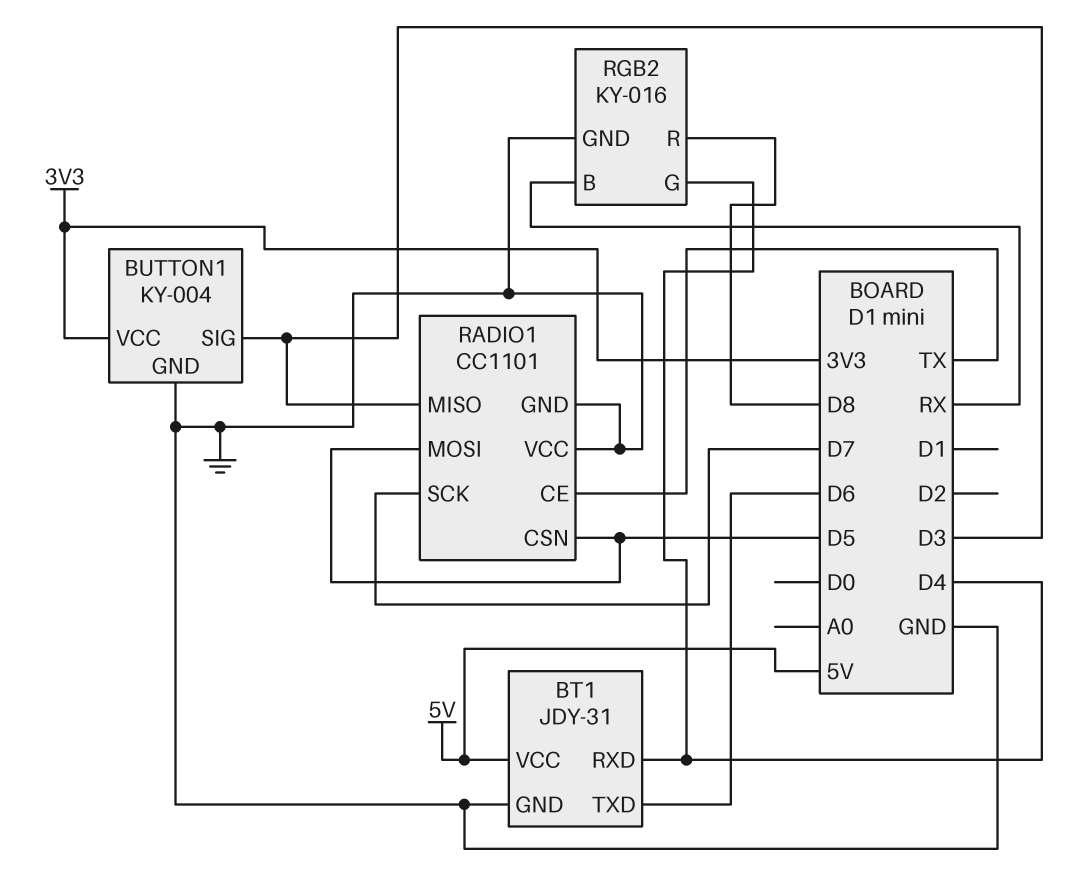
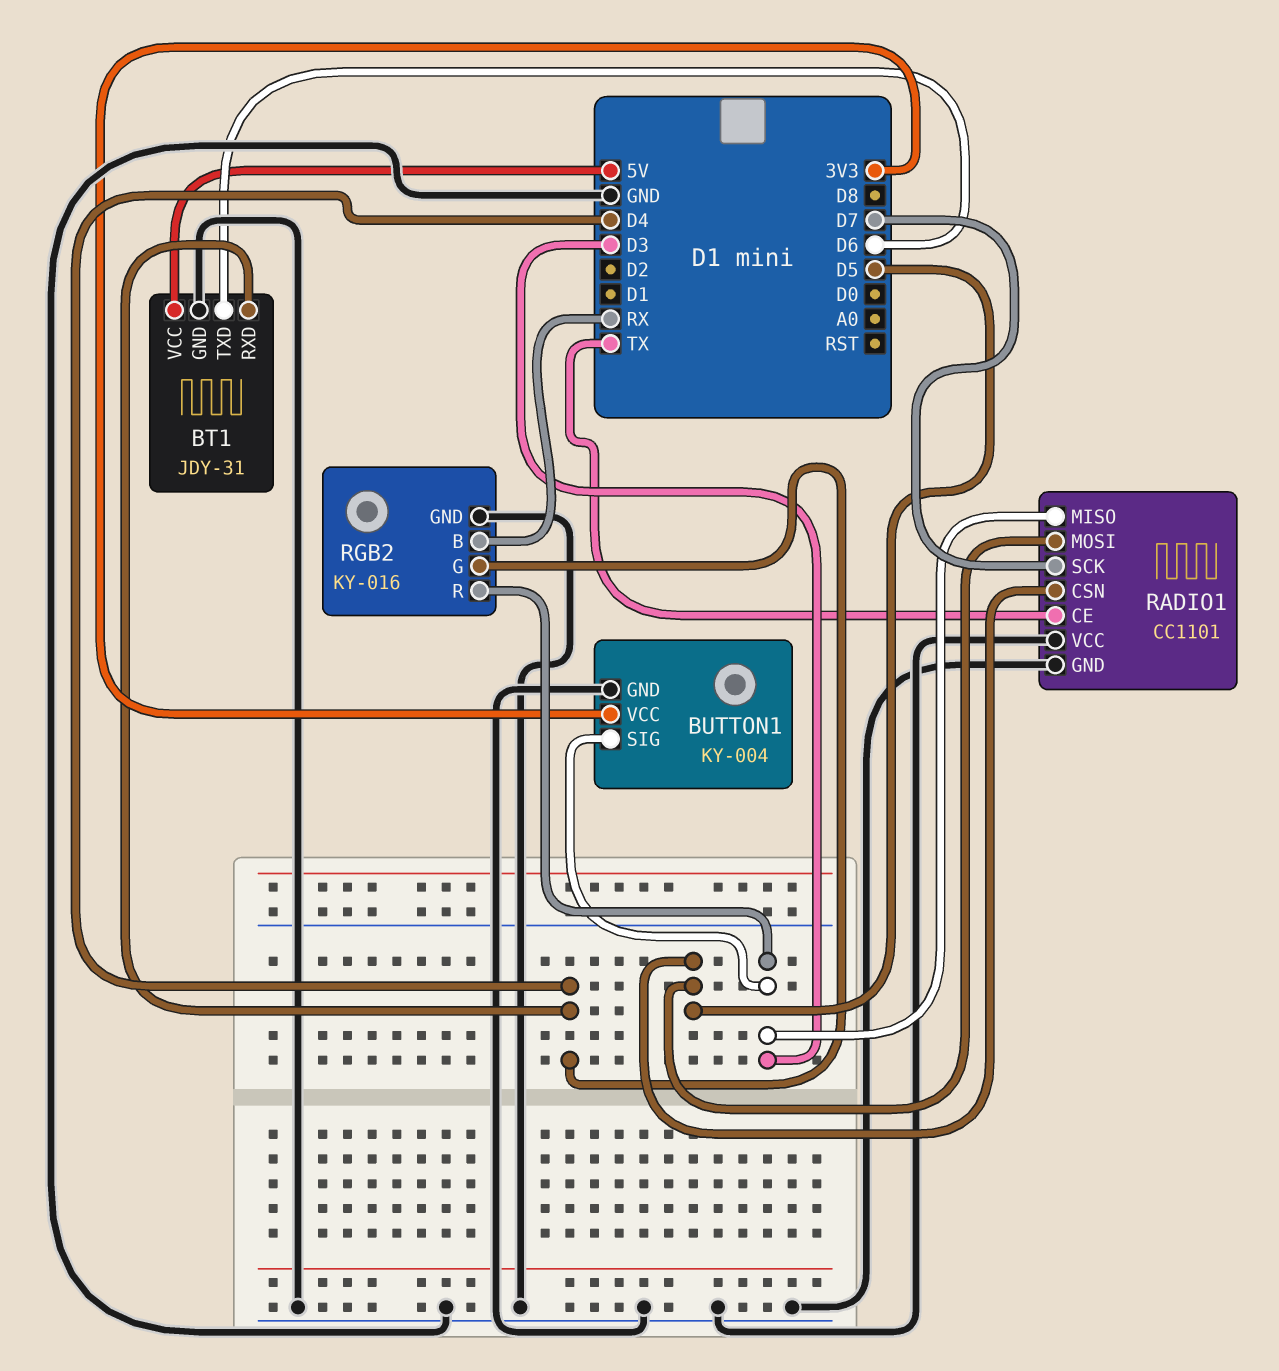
RGB2 pin R: D8 -> D3

